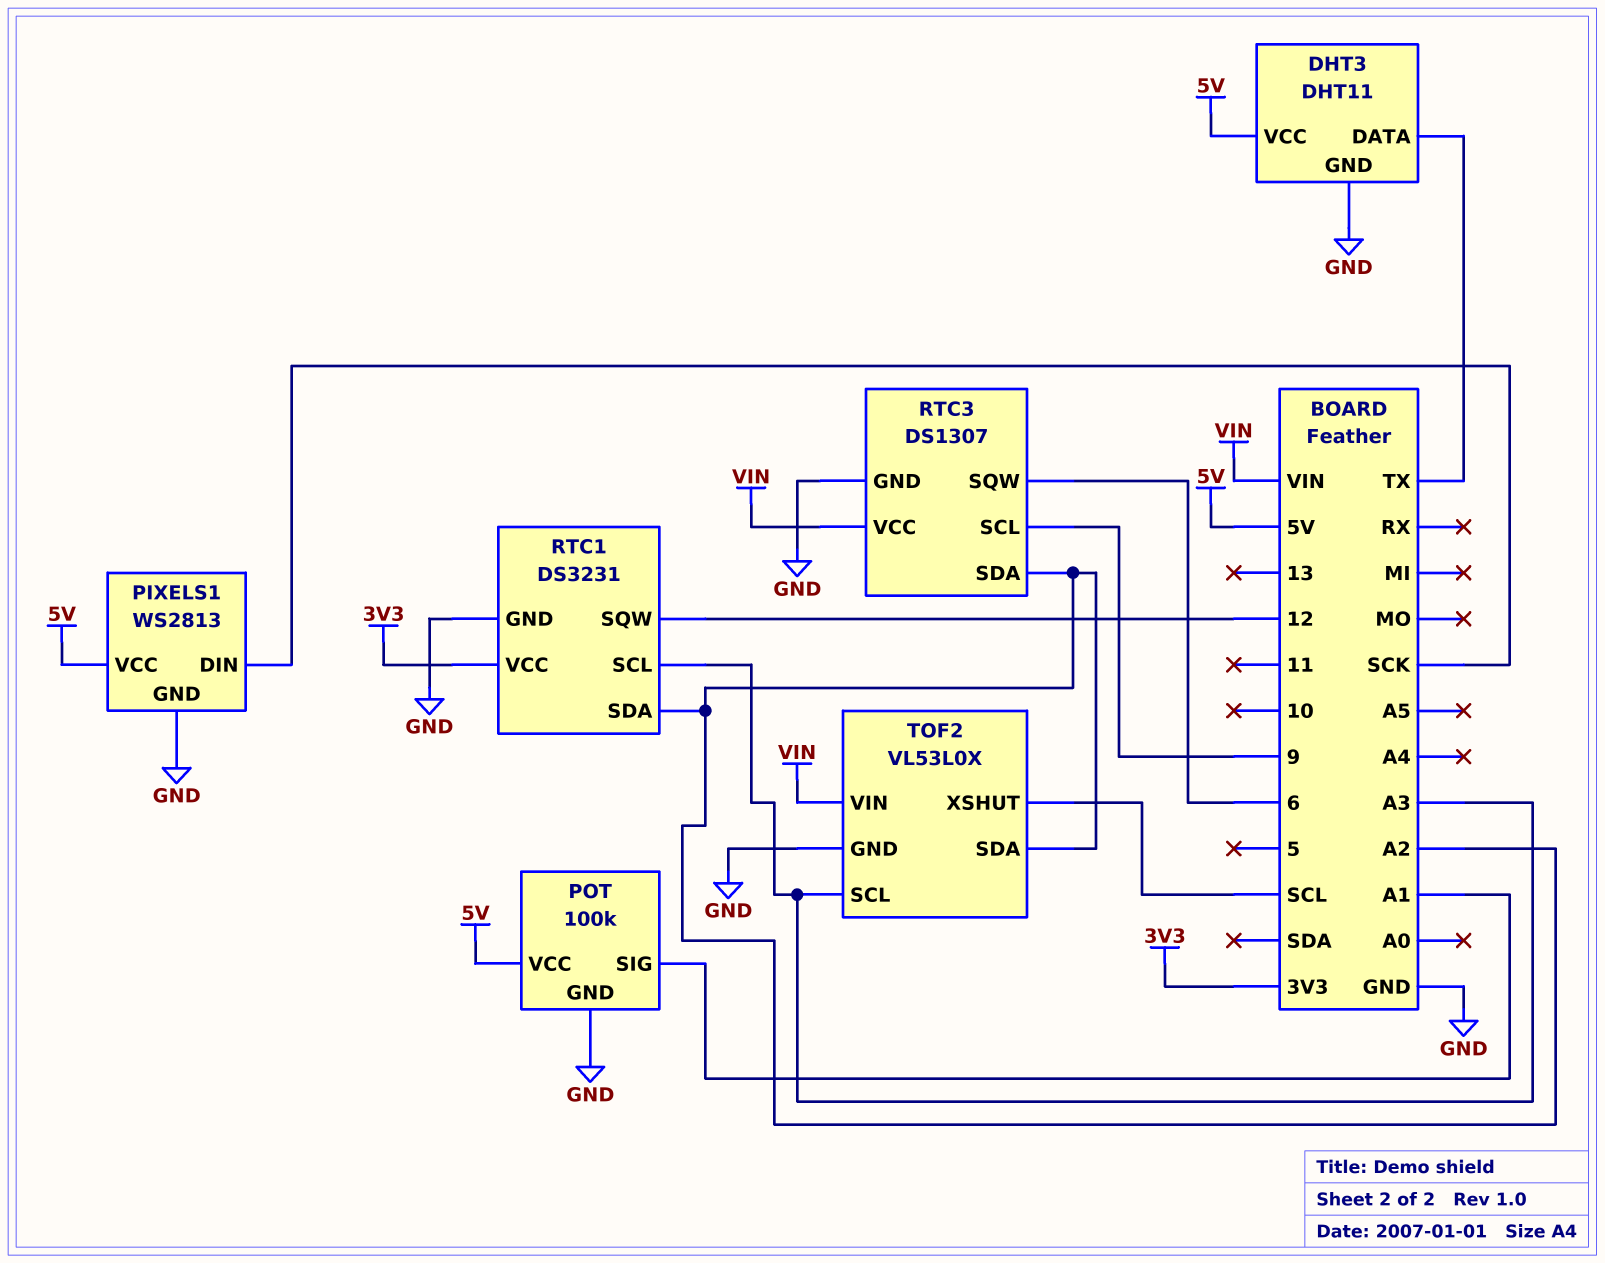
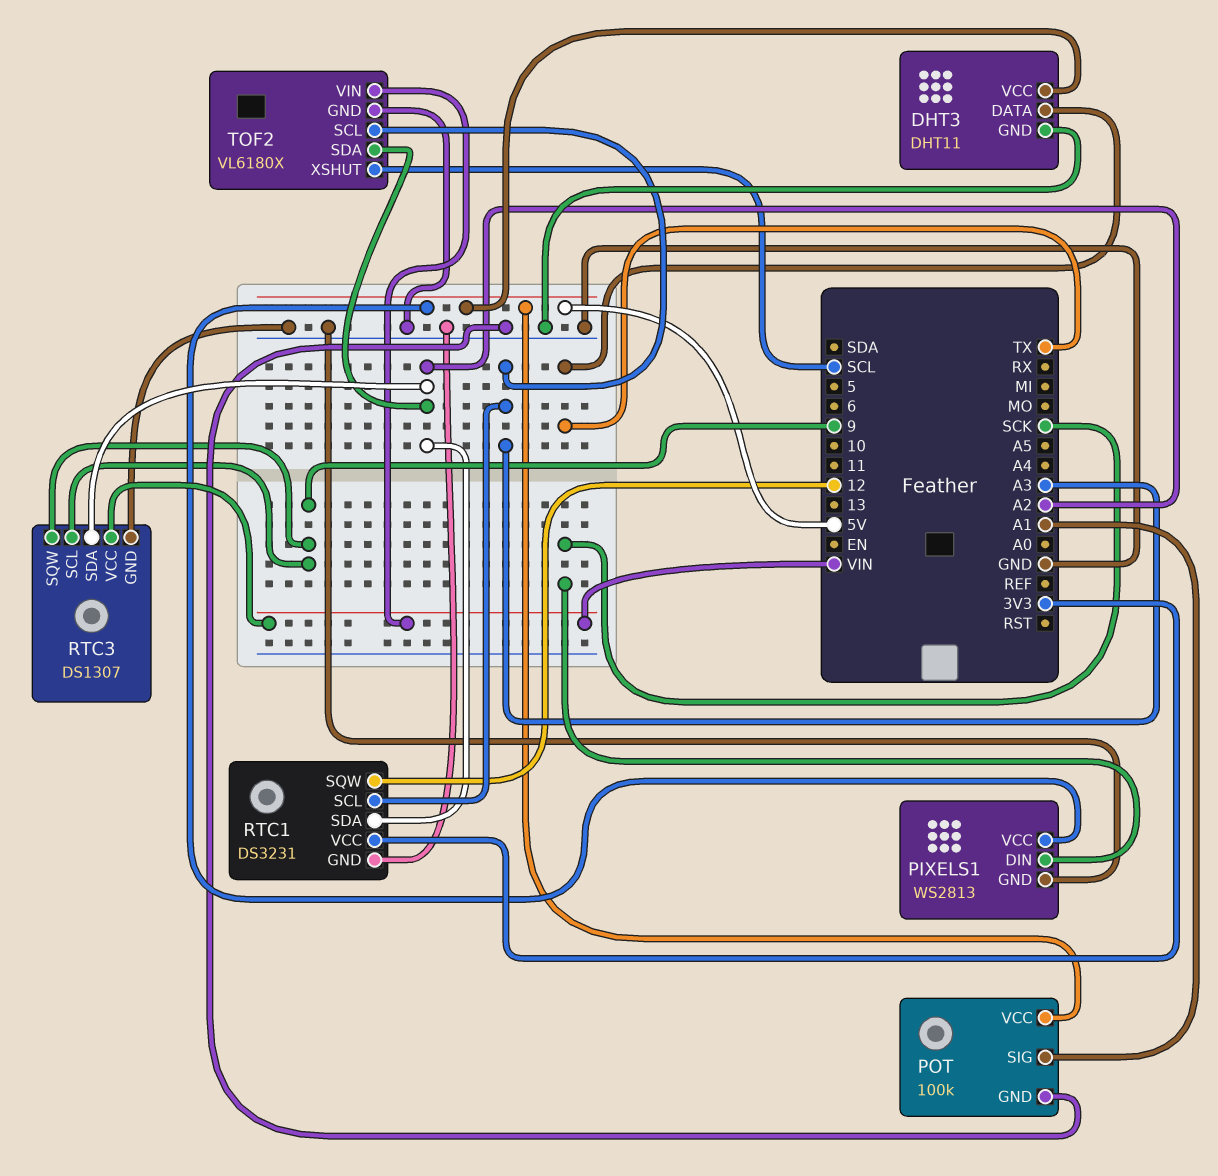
RTC3 pin SQW: 6 -> 9
TOF2: VL53L0X -> VL6180X

